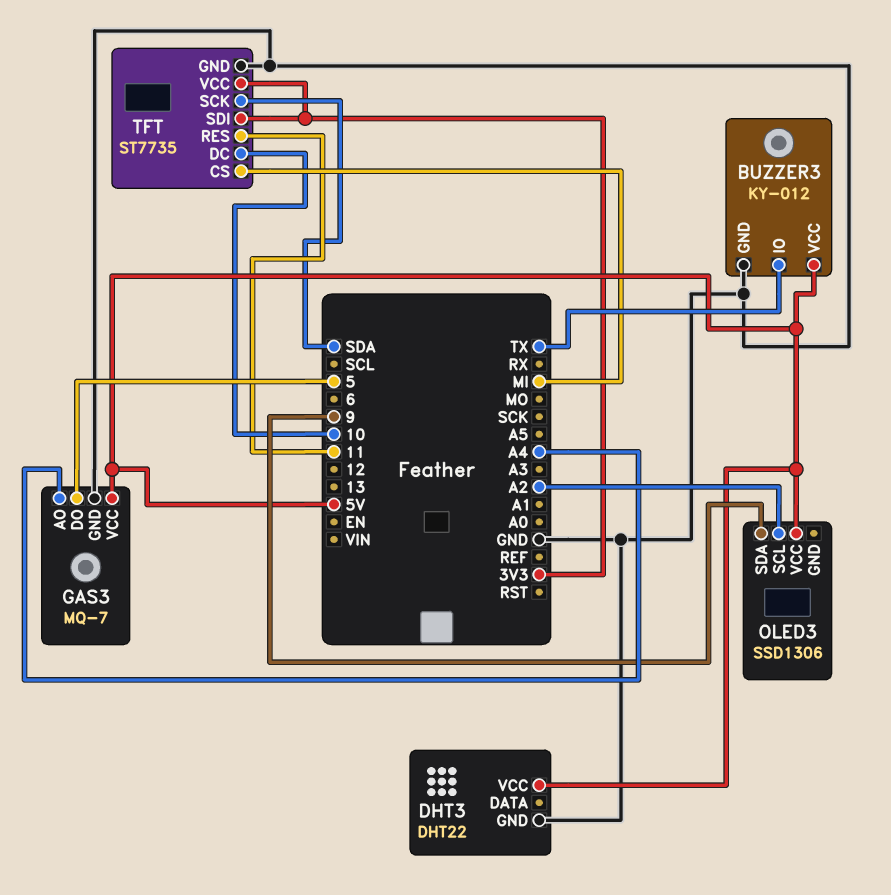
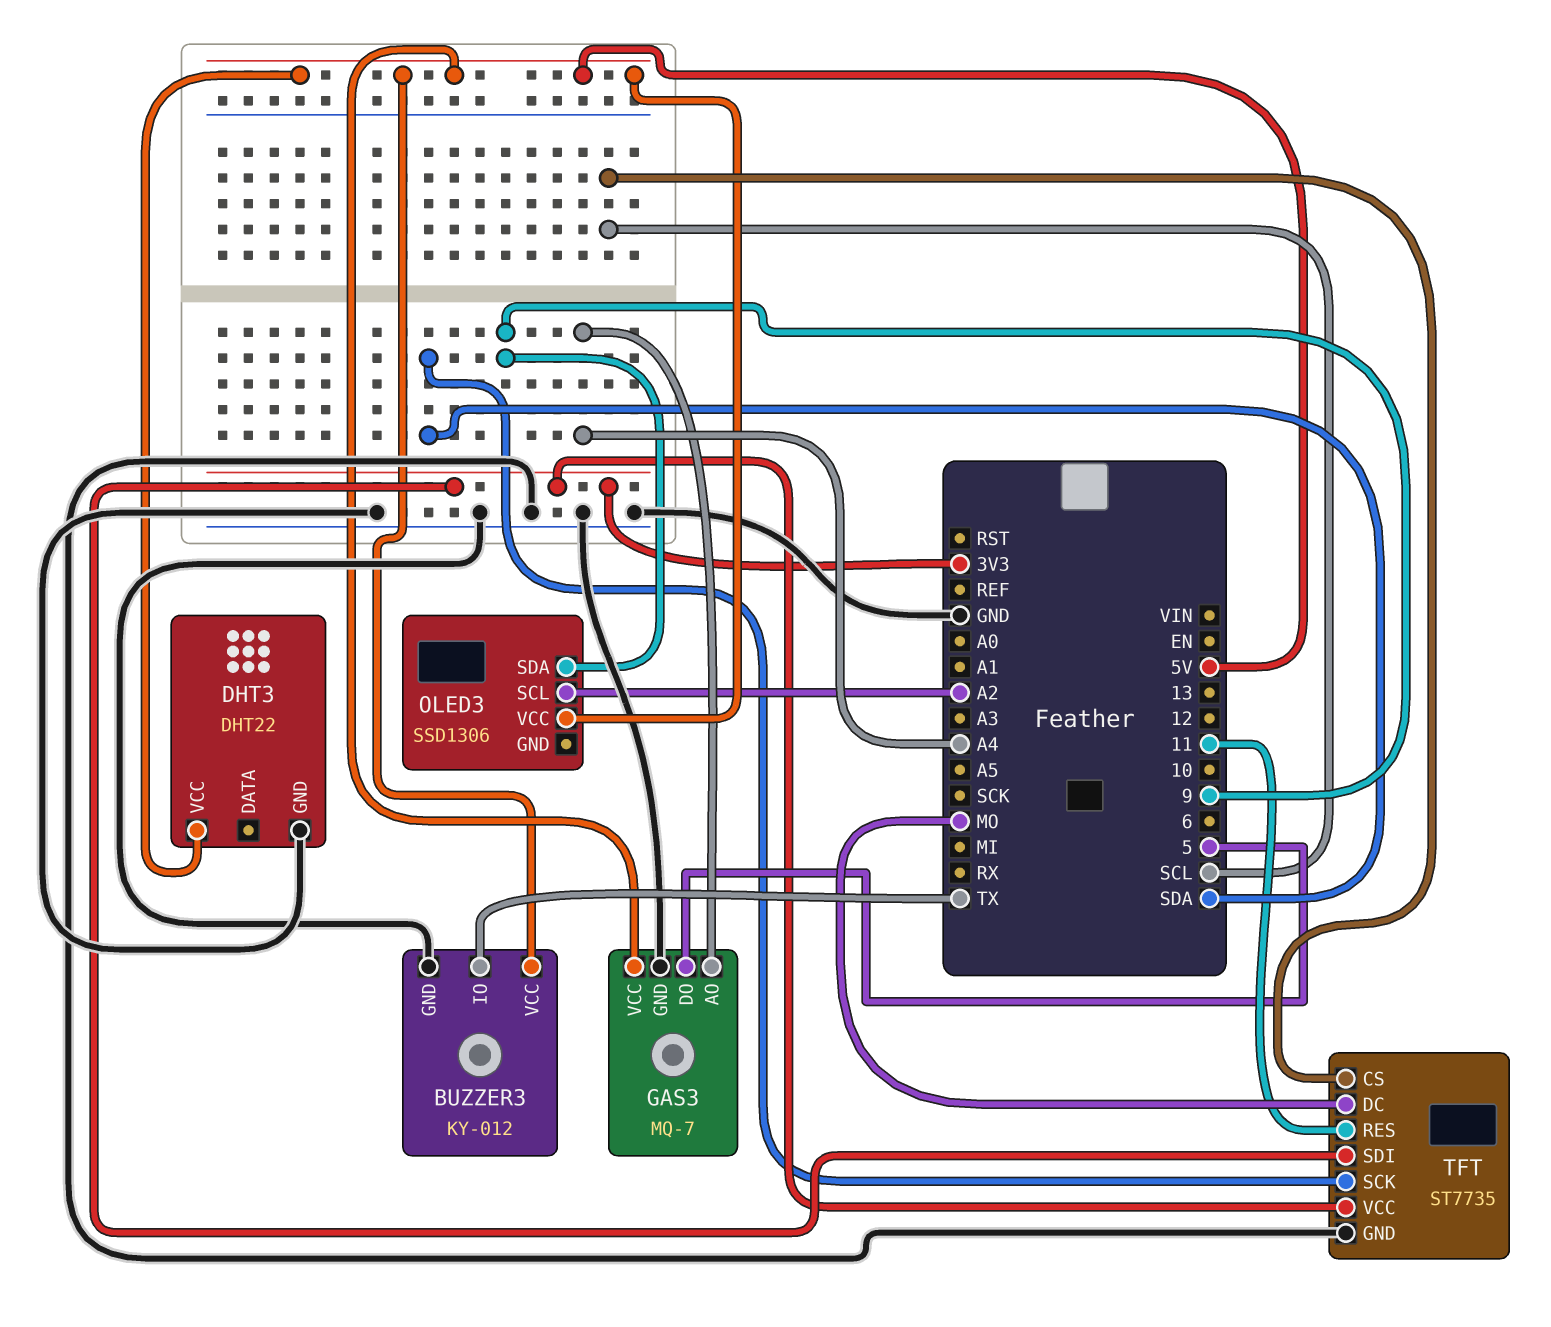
TFT pin CS: MI -> SCL
TFT pin DC: 10 -> MO

